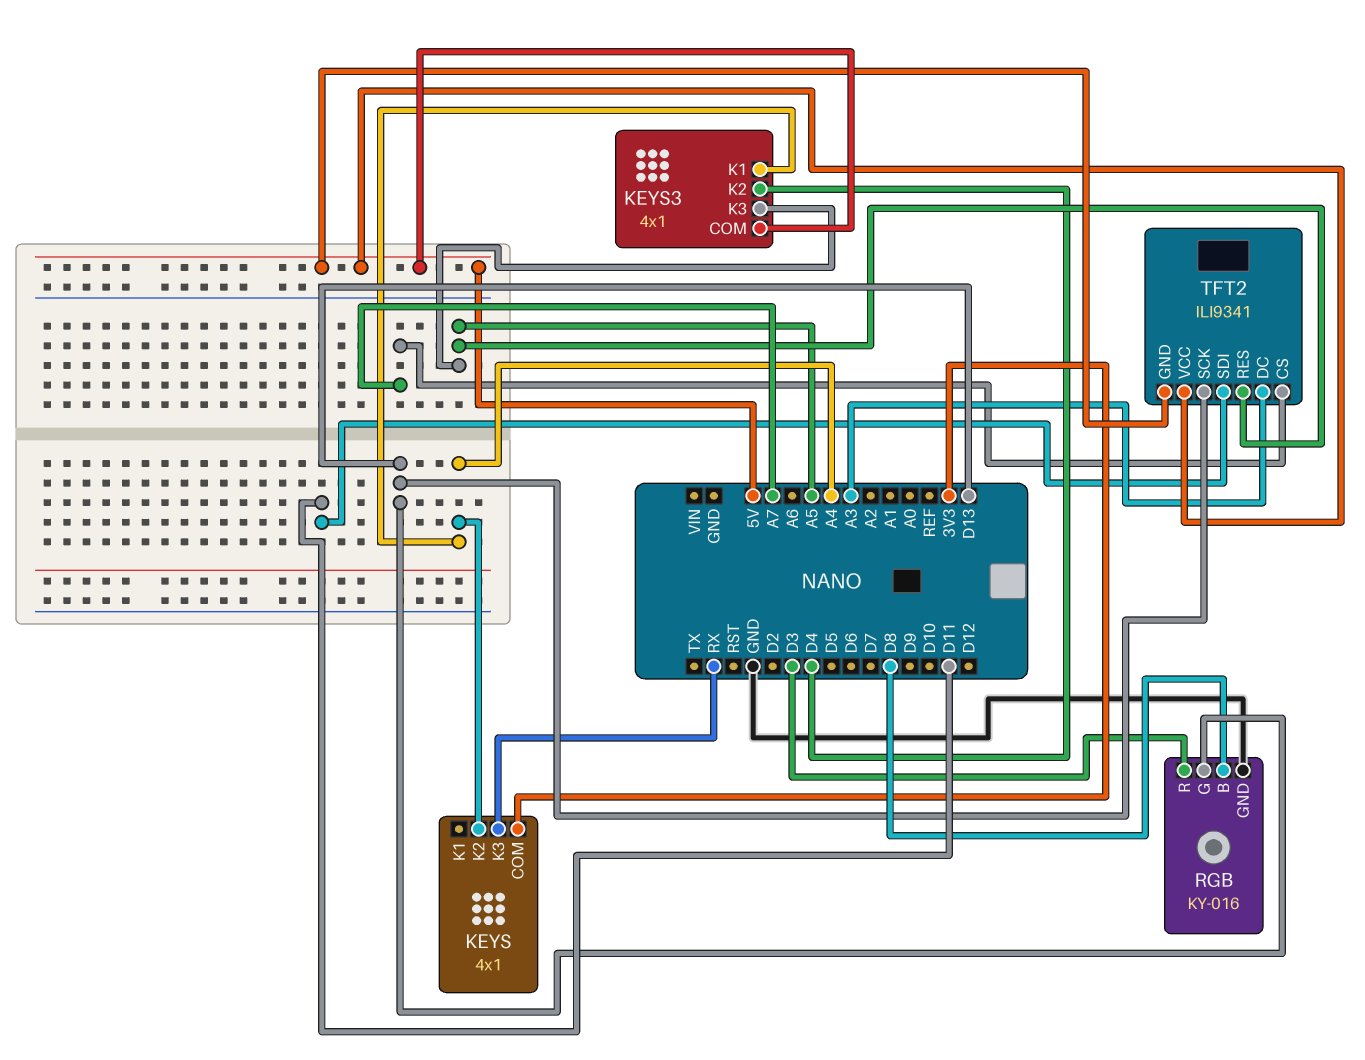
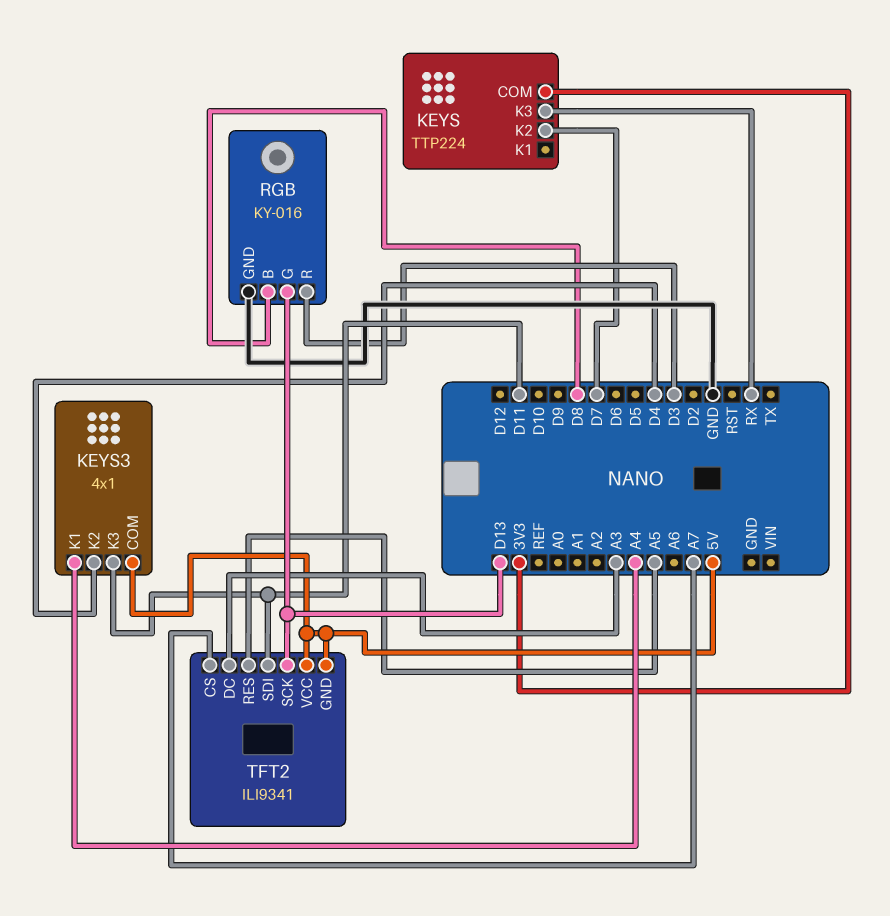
KEYS: 4x1 -> TTP224
KEYS pin K2: A4 -> D7
KEYS3 pin K3: A5 -> D11

